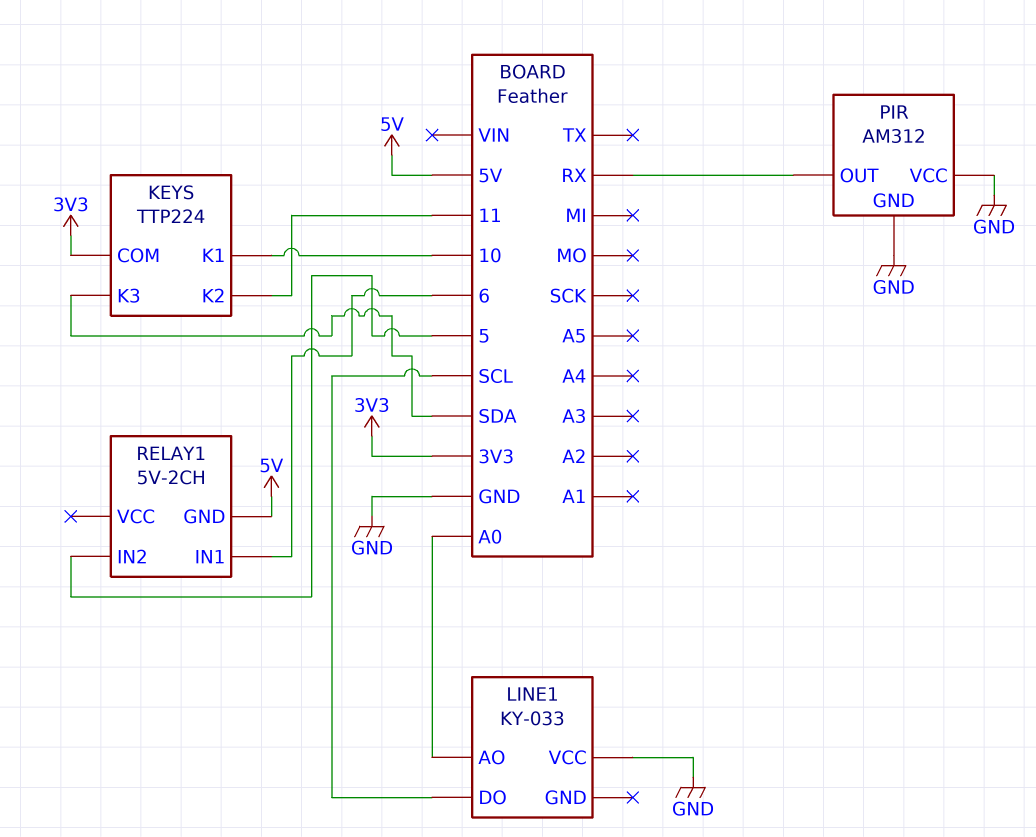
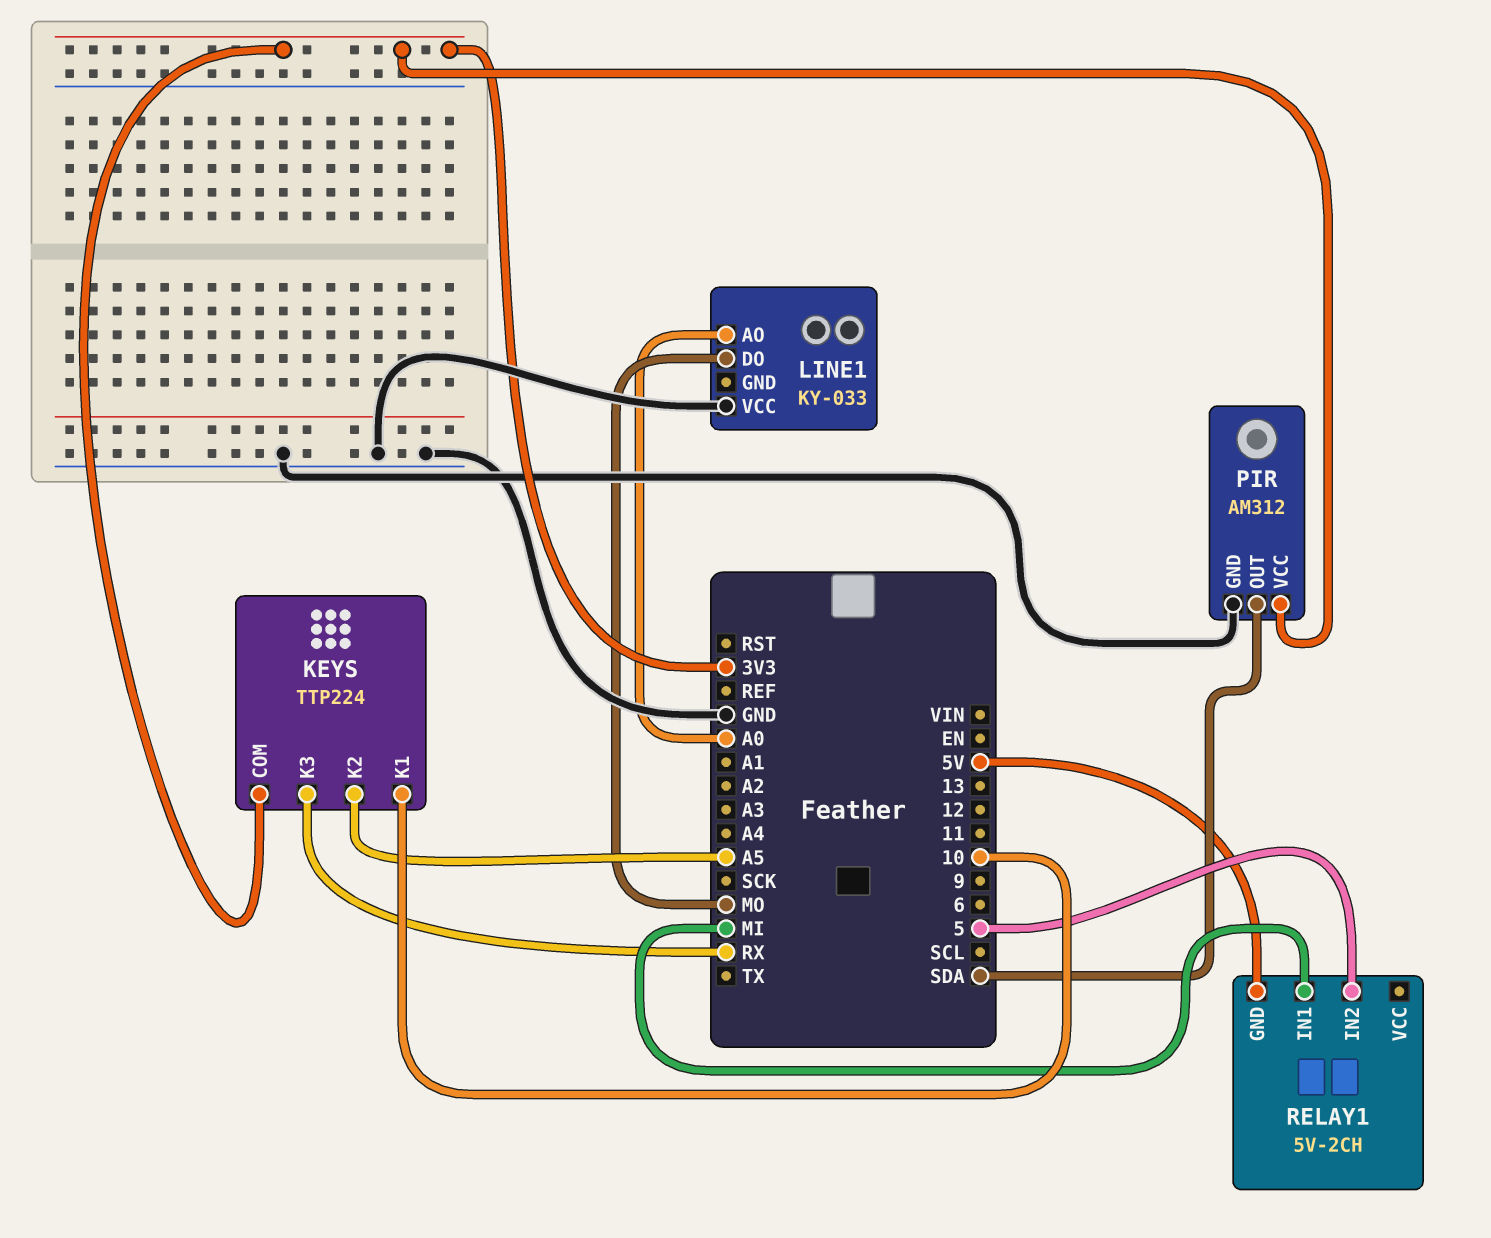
KEYS pin K2: 11 -> A5
KEYS pin K3: SDA -> RX
LINE1 pin DO: SCL -> MO
PIR pin OUT: RX -> SDA
PIR pin VCC: GND -> 3V3
RELAY1 pin IN1: 6 -> MI

